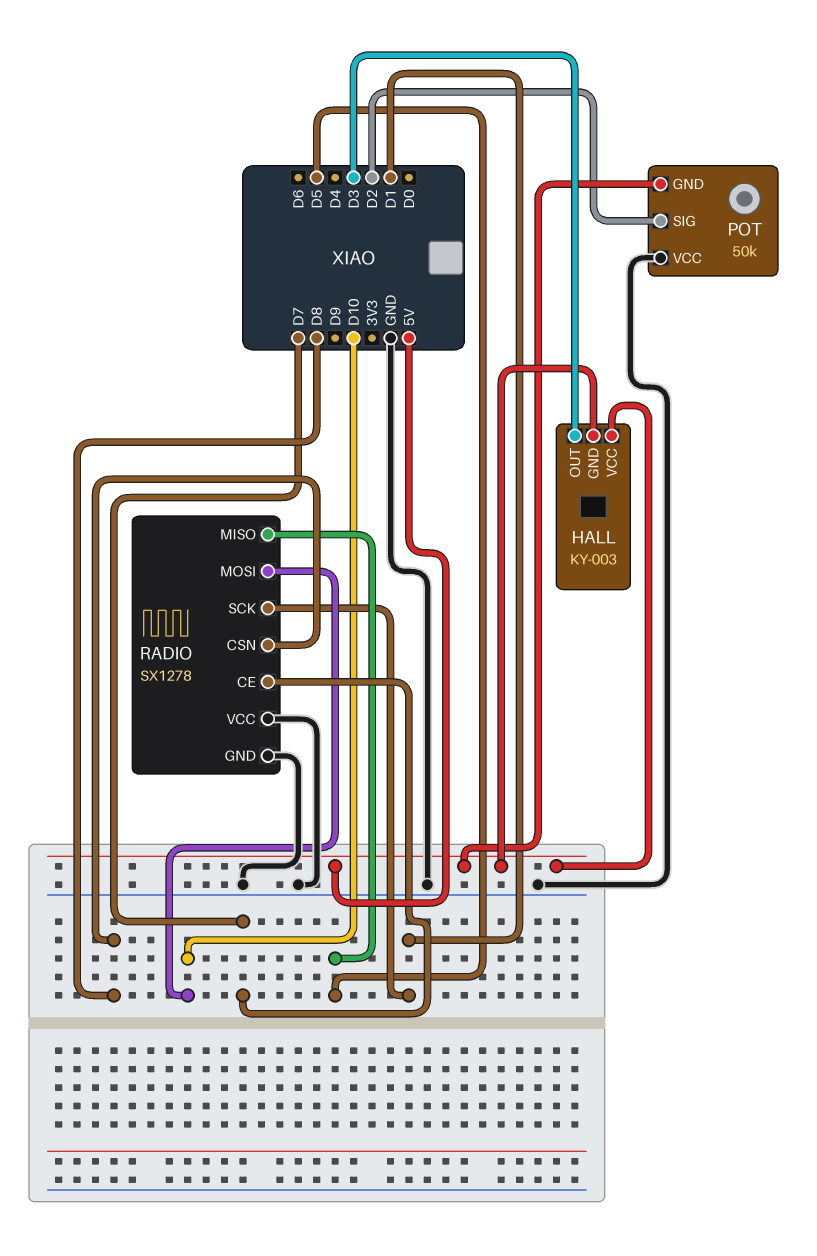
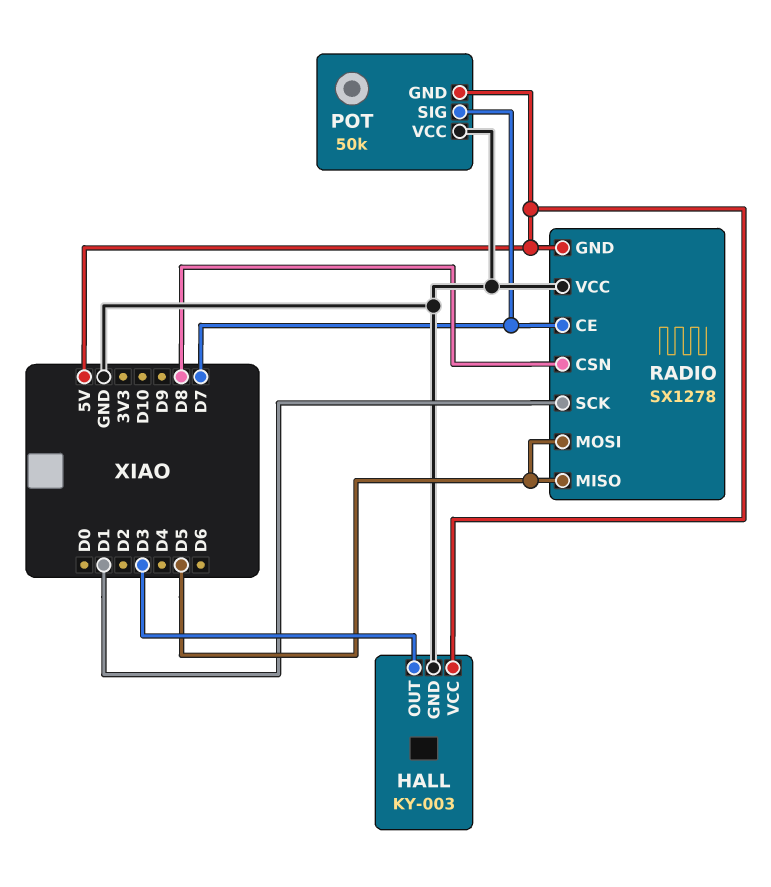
HALL pin GND: 5V -> GND
POT pin SIG: D2 -> D7
RADIO pin GND: GND -> 5V
RADIO pin MOSI: D10 -> D5

